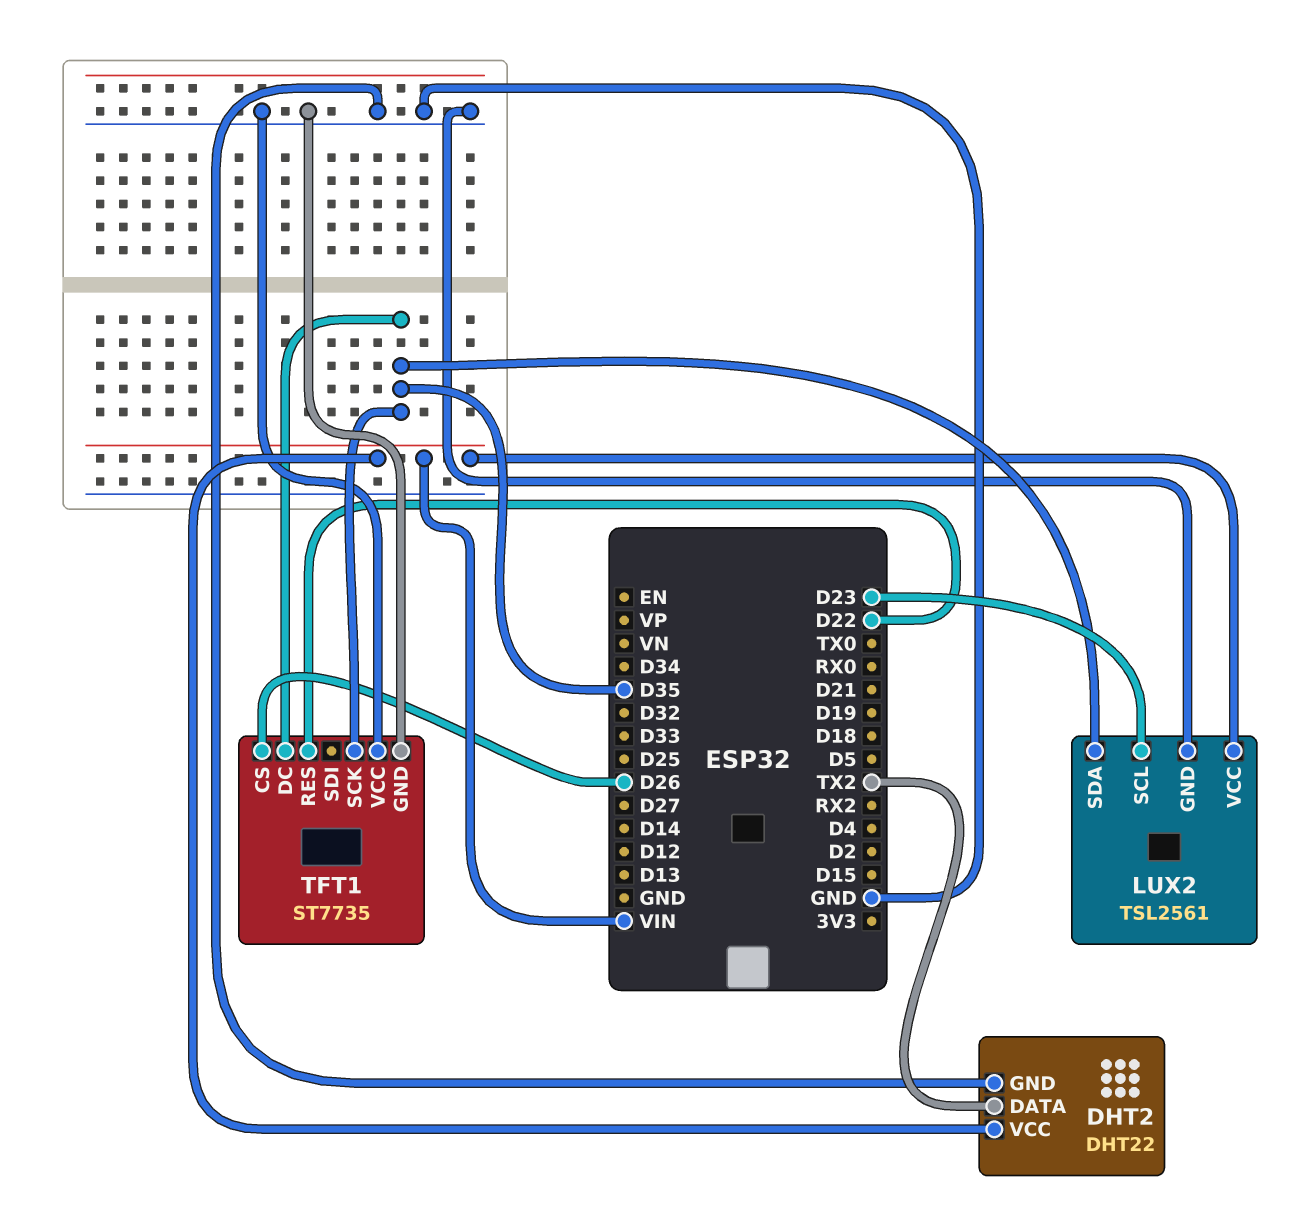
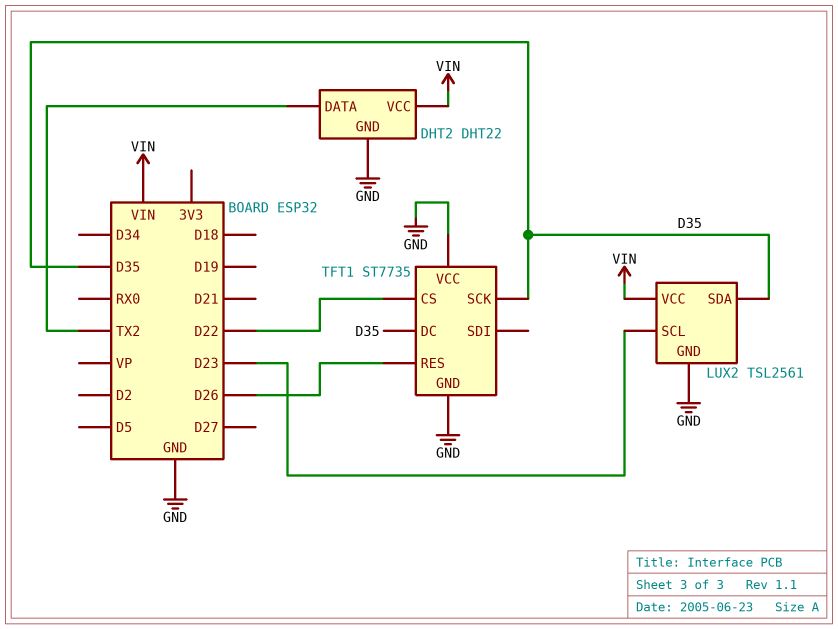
TFT1 pin CS: D26 -> D22
TFT1 pin RES: D22 -> D26

